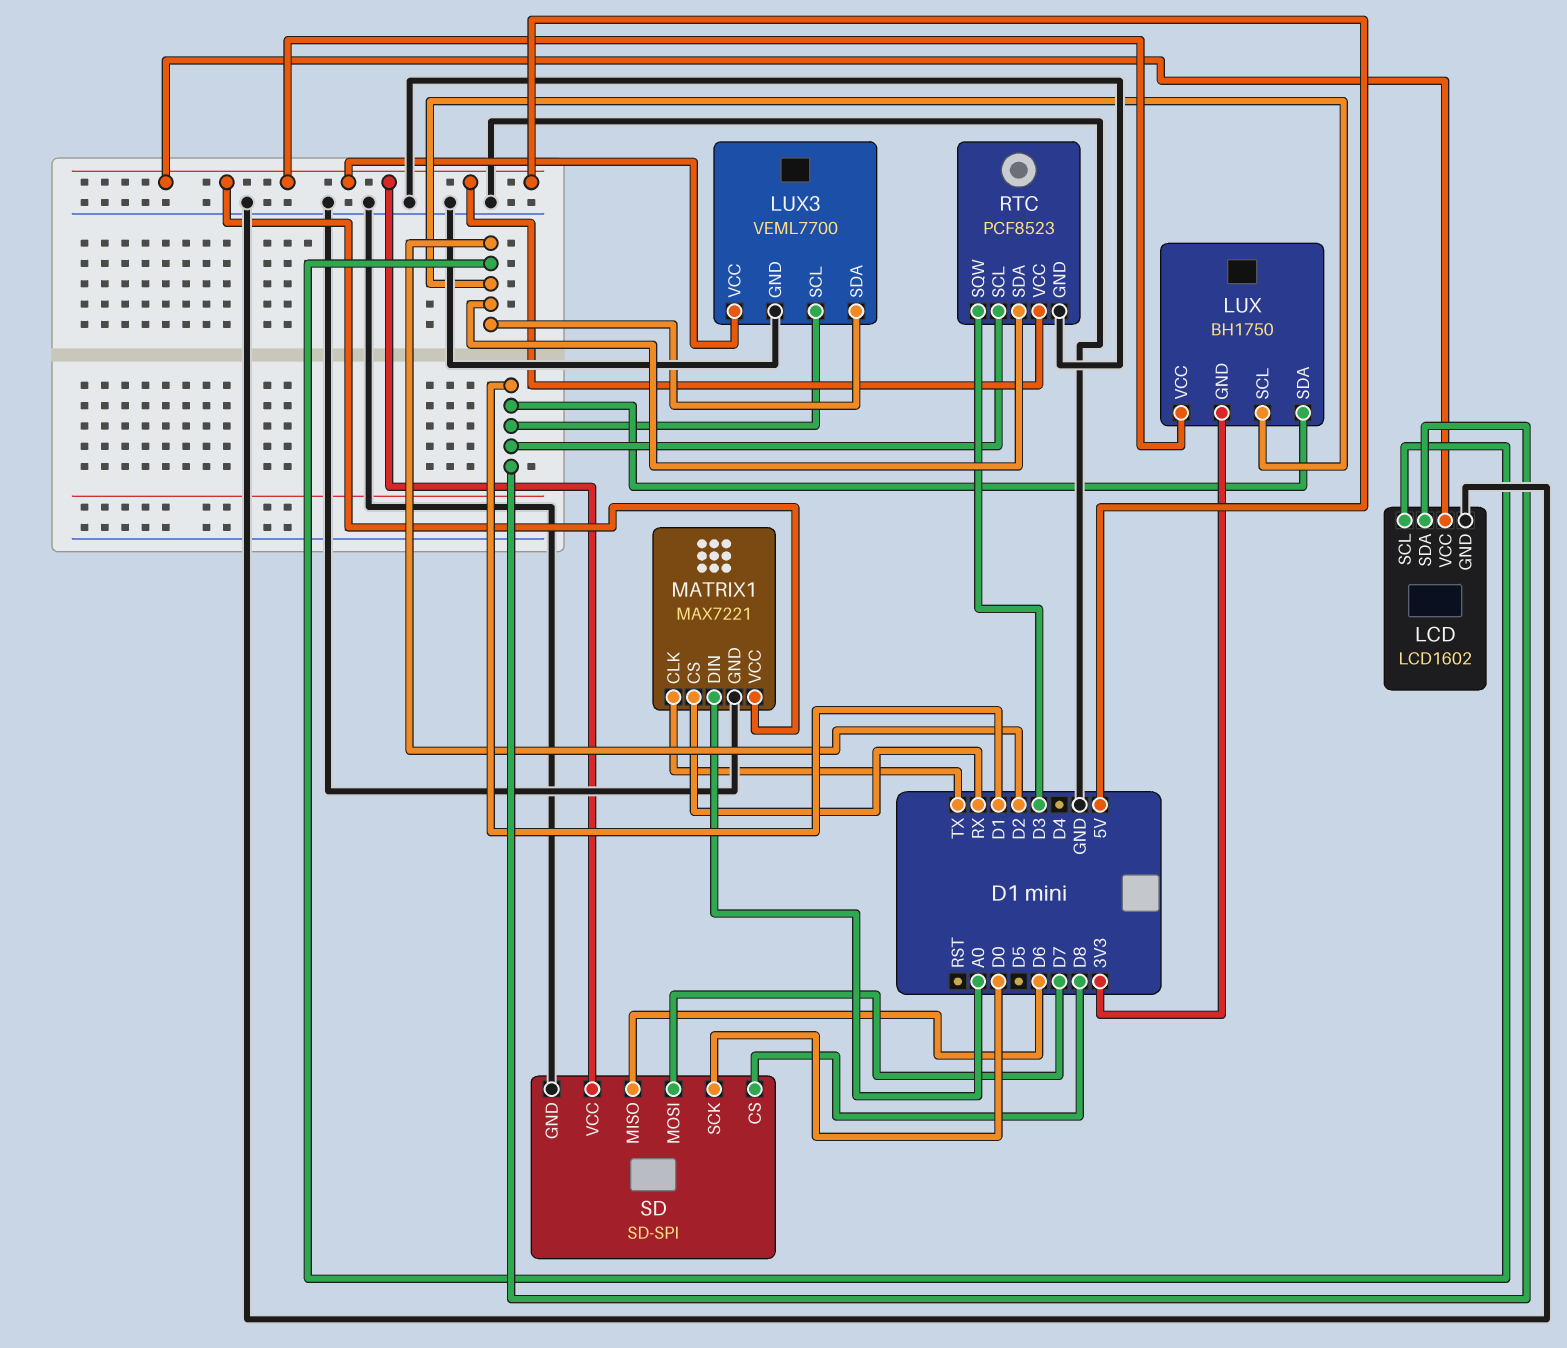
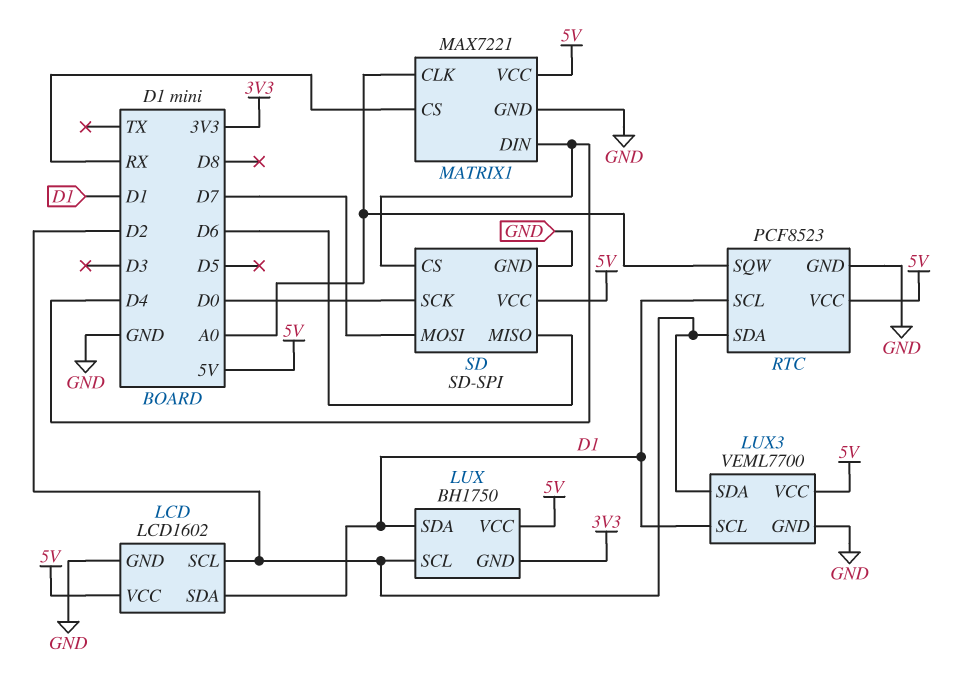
MATRIX1 pin CLK: TX -> A0
MATRIX1 pin DIN: A0 -> D4
RTC pin SQW: D3 -> A0
SD pin CS: D8 -> D4

